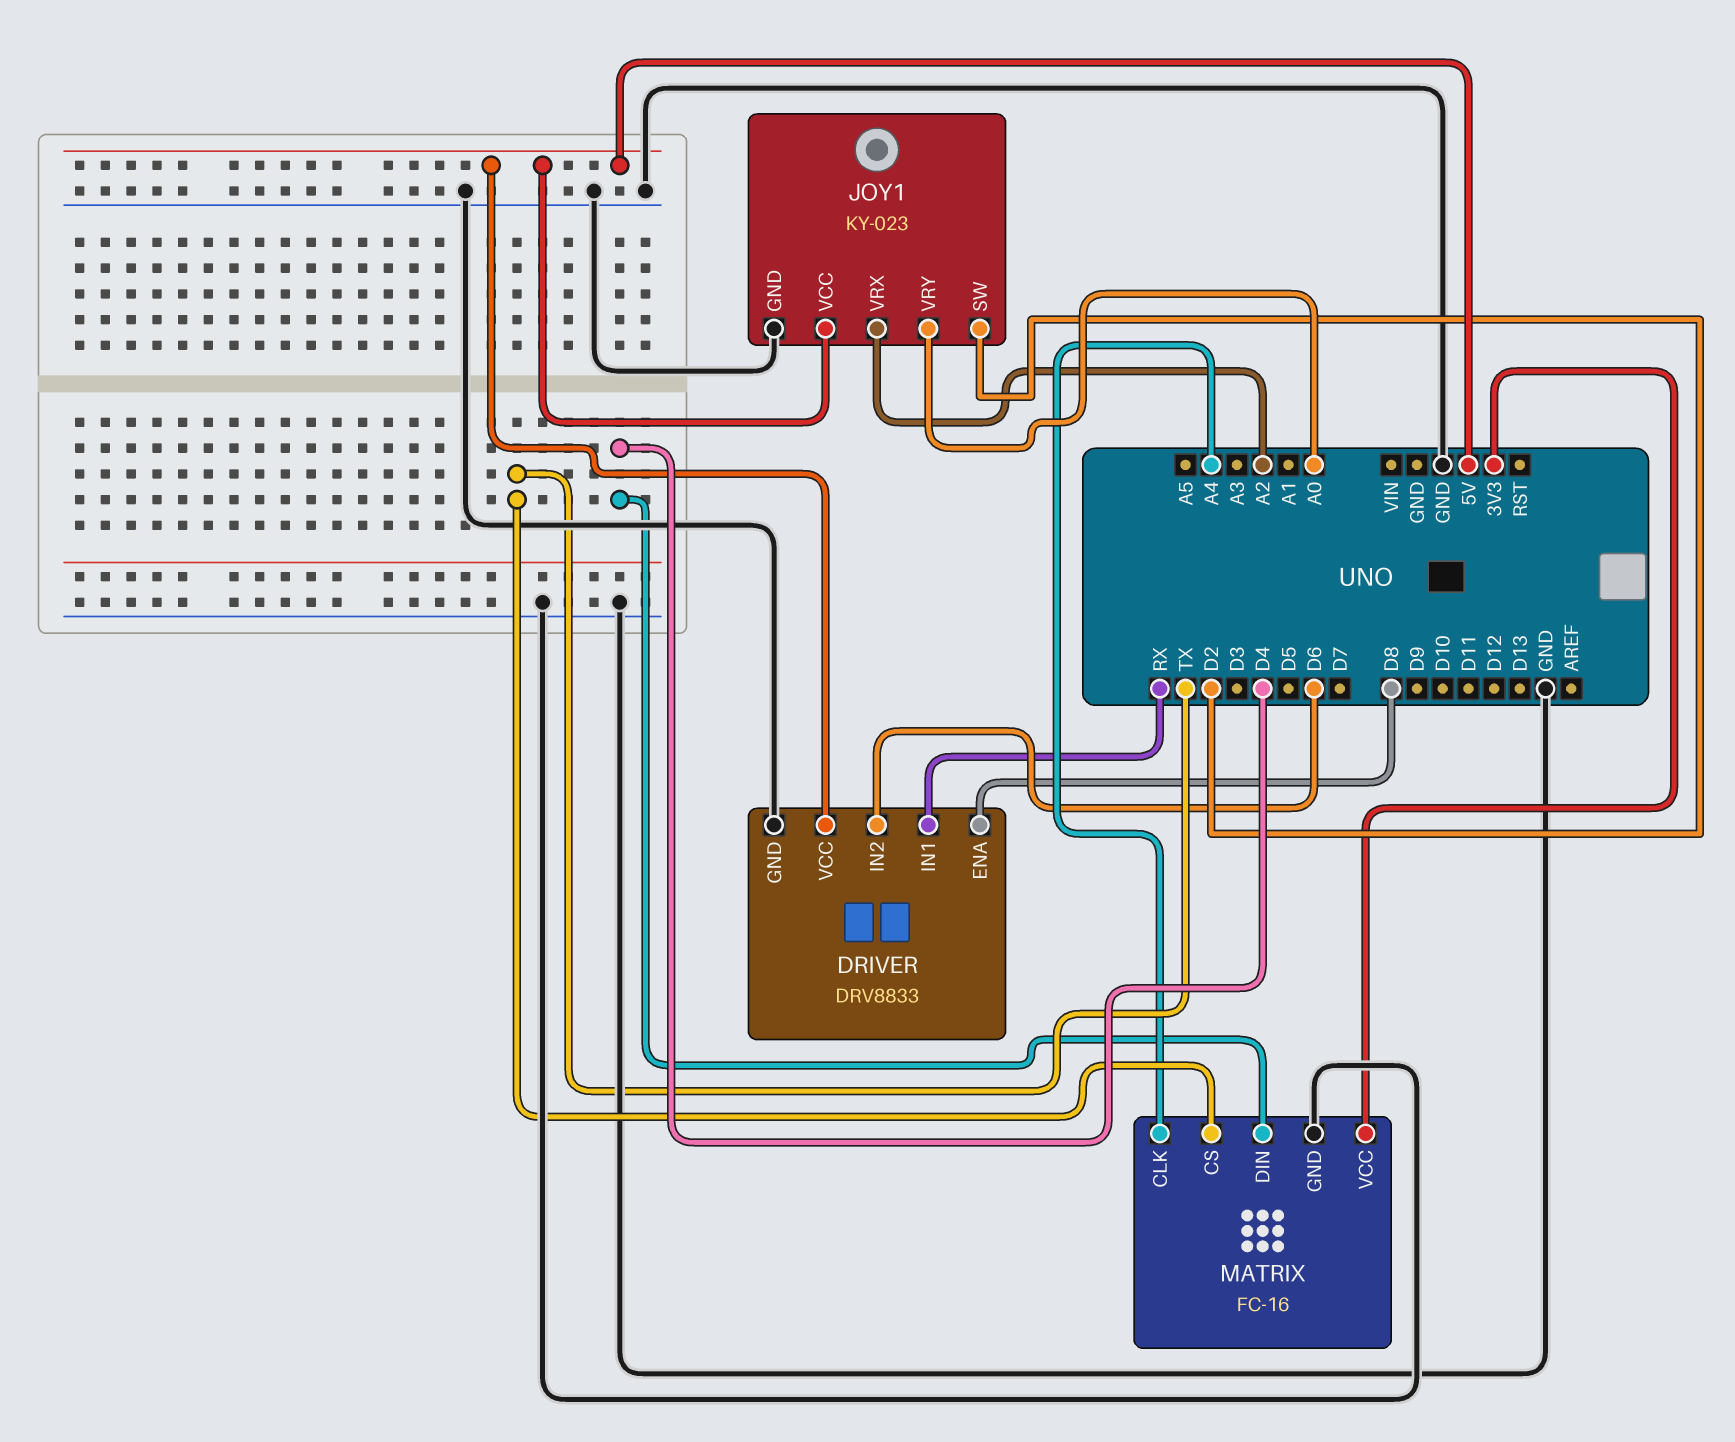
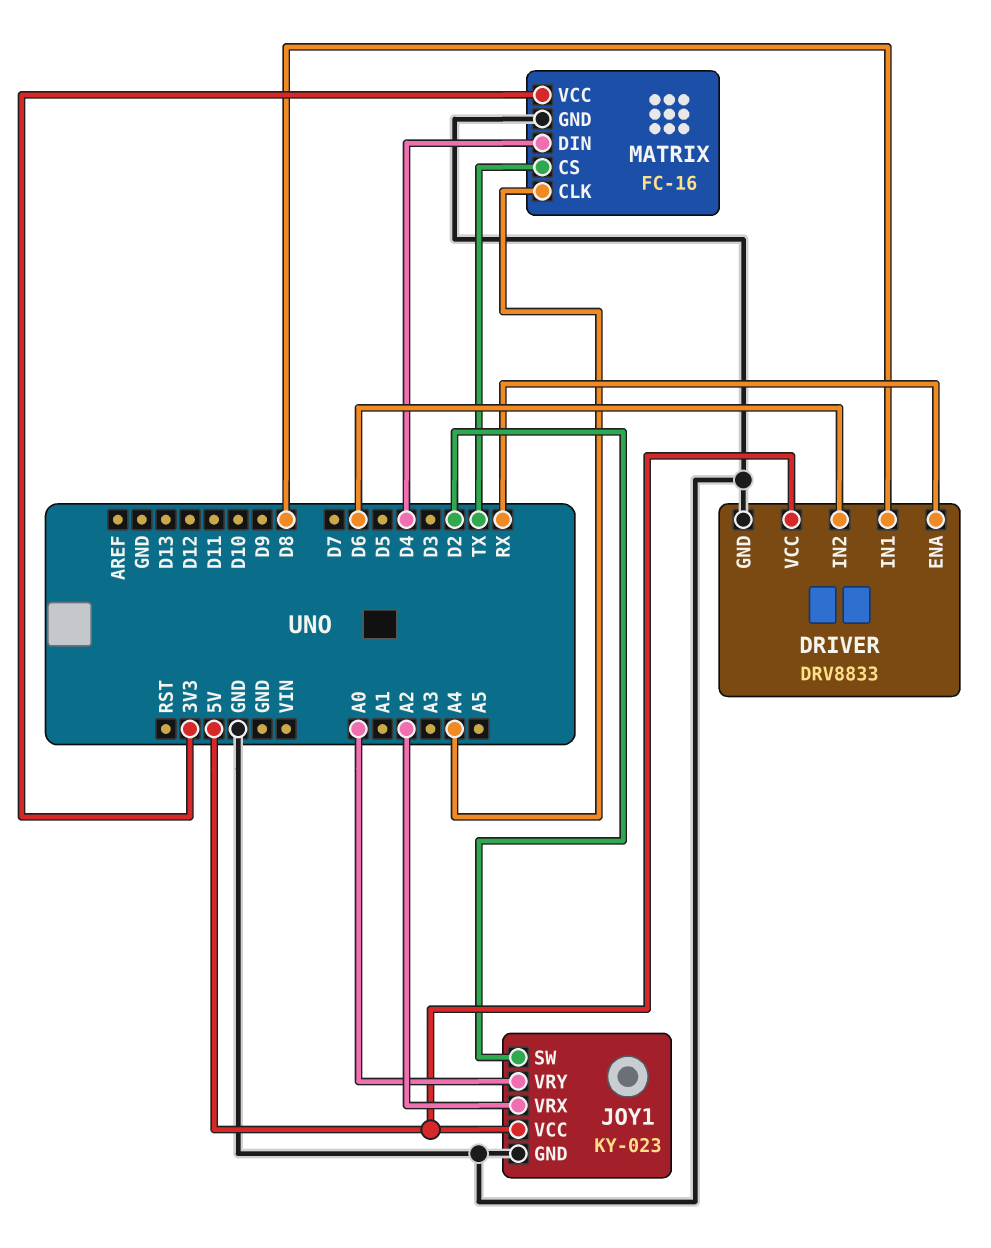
DRIVER pin ENA: D8 -> RX
DRIVER pin IN1: RX -> D8

